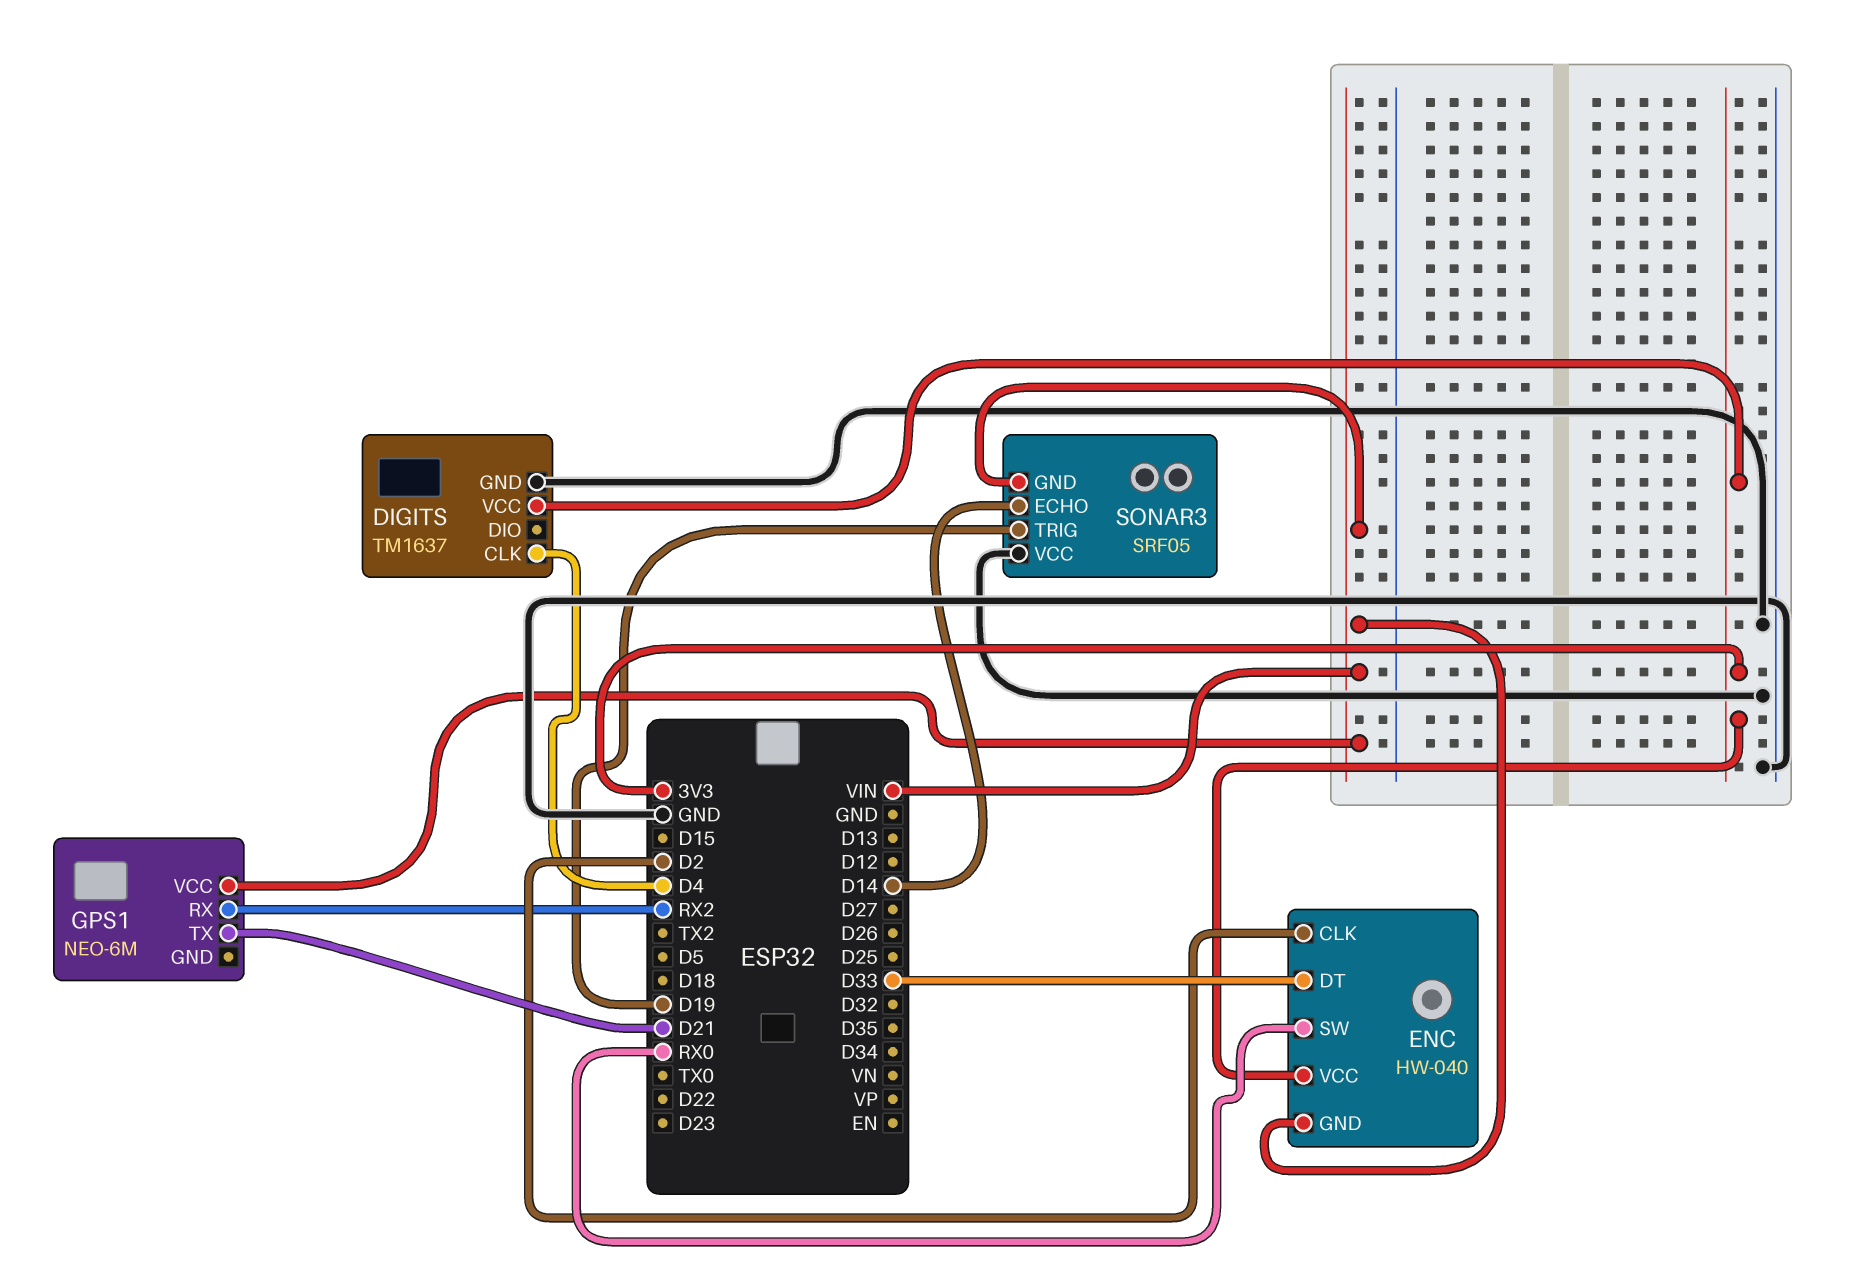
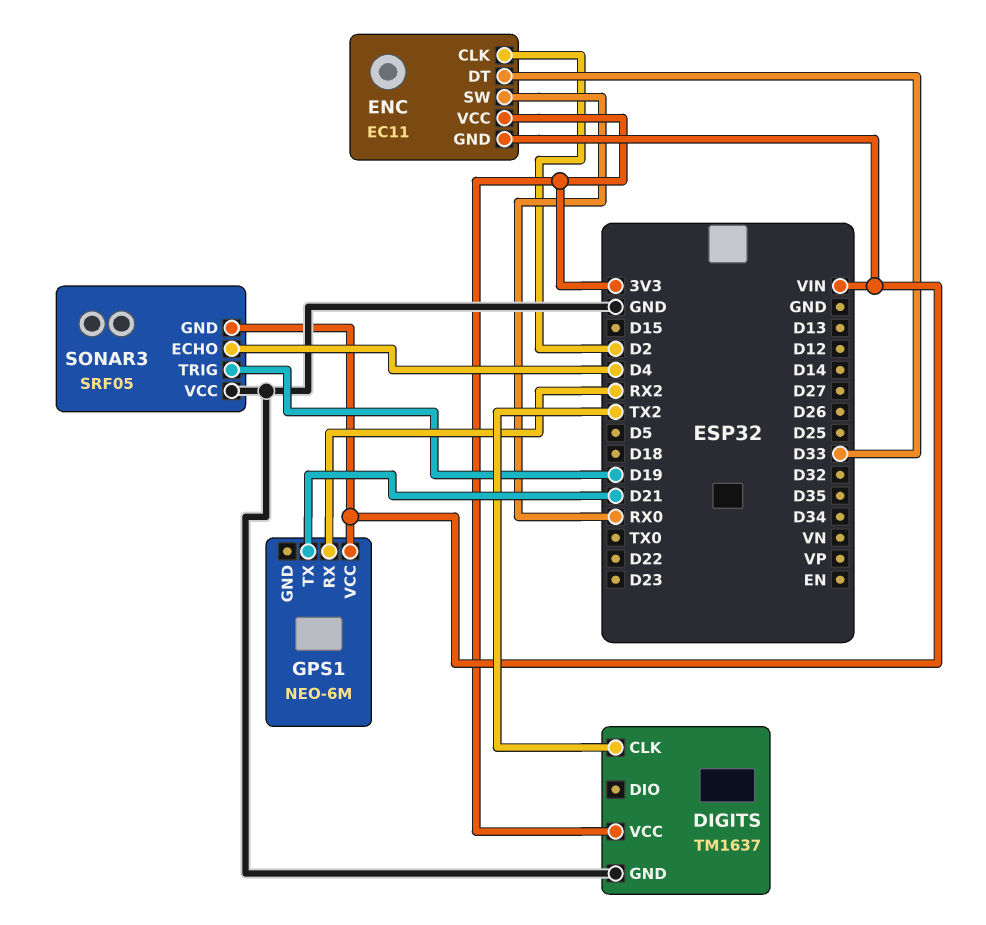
DIGITS pin CLK: D4 -> TX2
ENC: HW-040 -> EC11
SONAR3 pin ECHO: D14 -> D4

